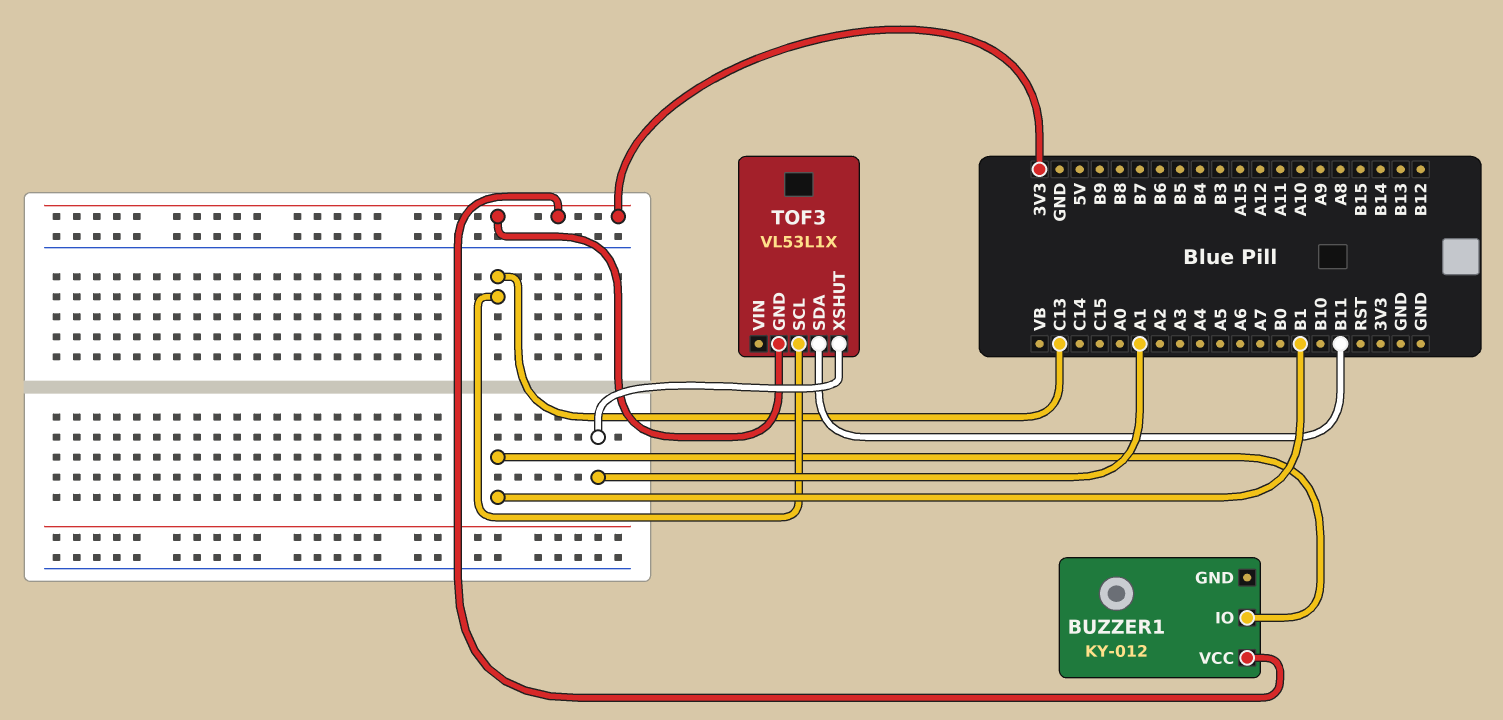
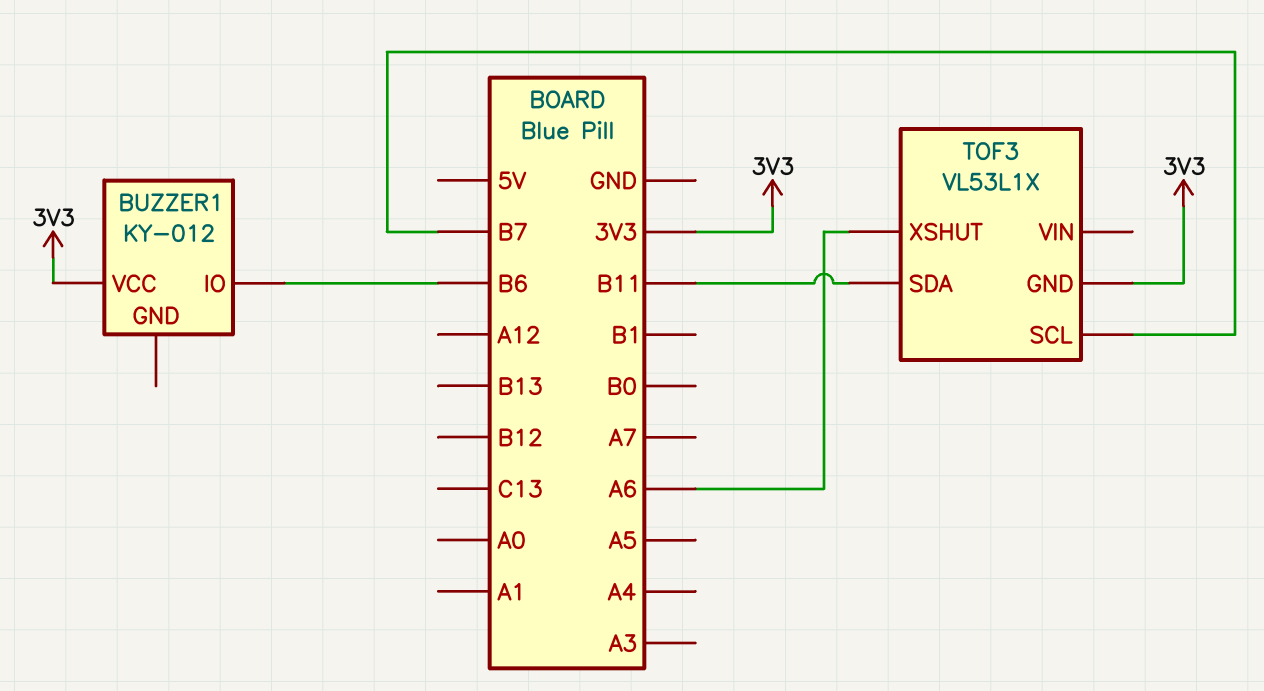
BUZZER1 pin IO: B1 -> B6
TOF3 pin SCL: C13 -> B7
TOF3 pin XSHUT: A1 -> A6

